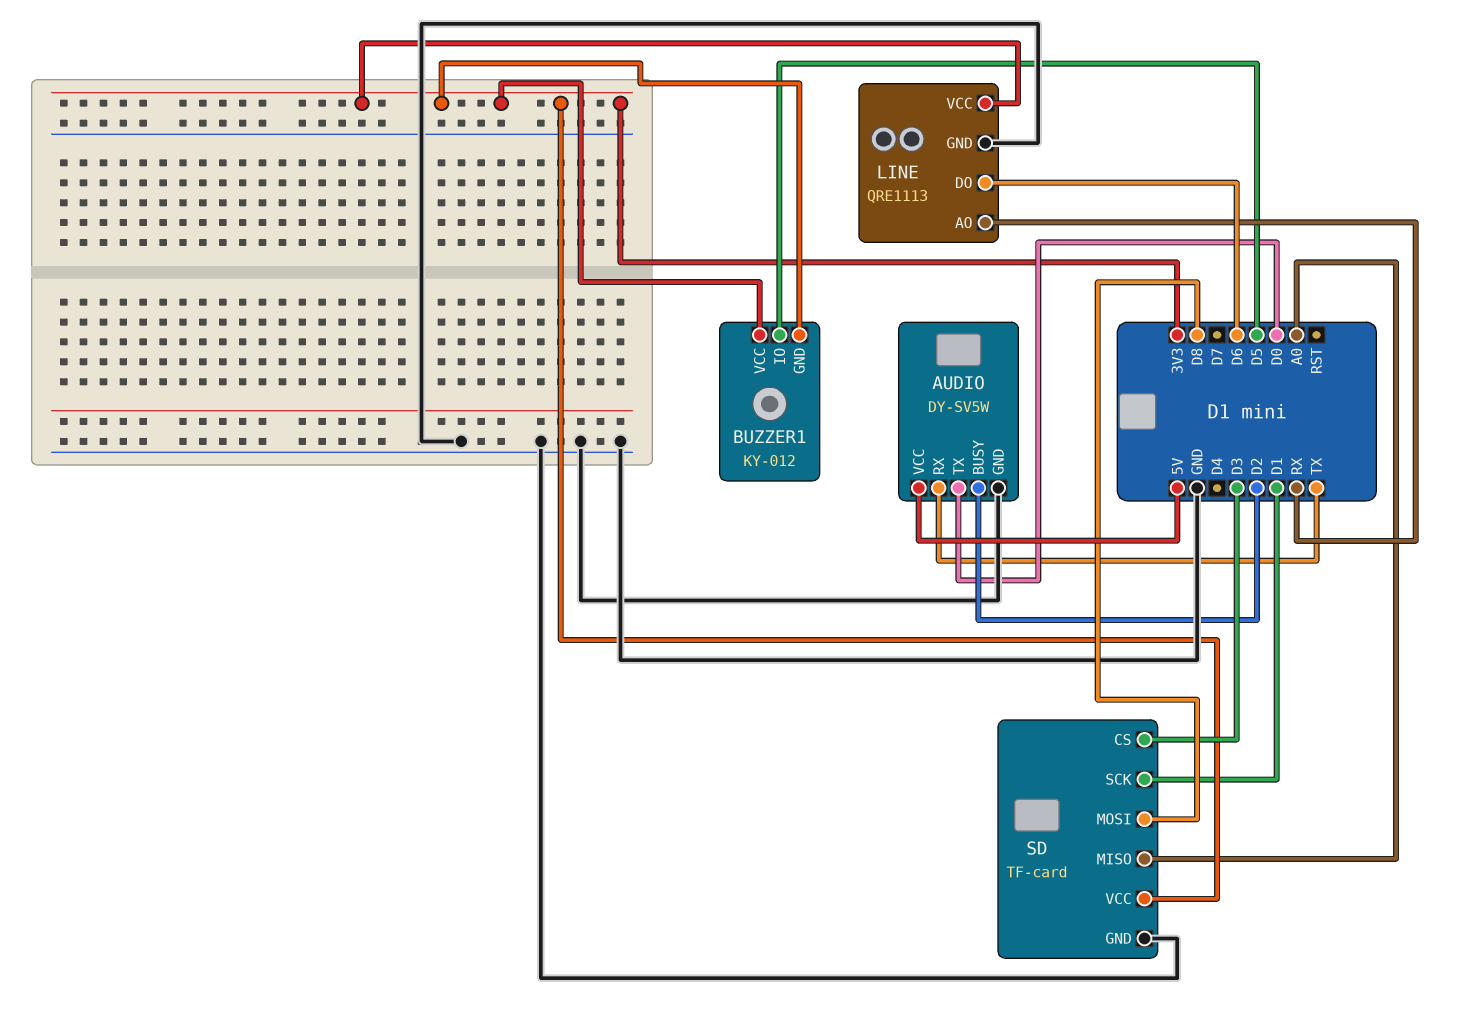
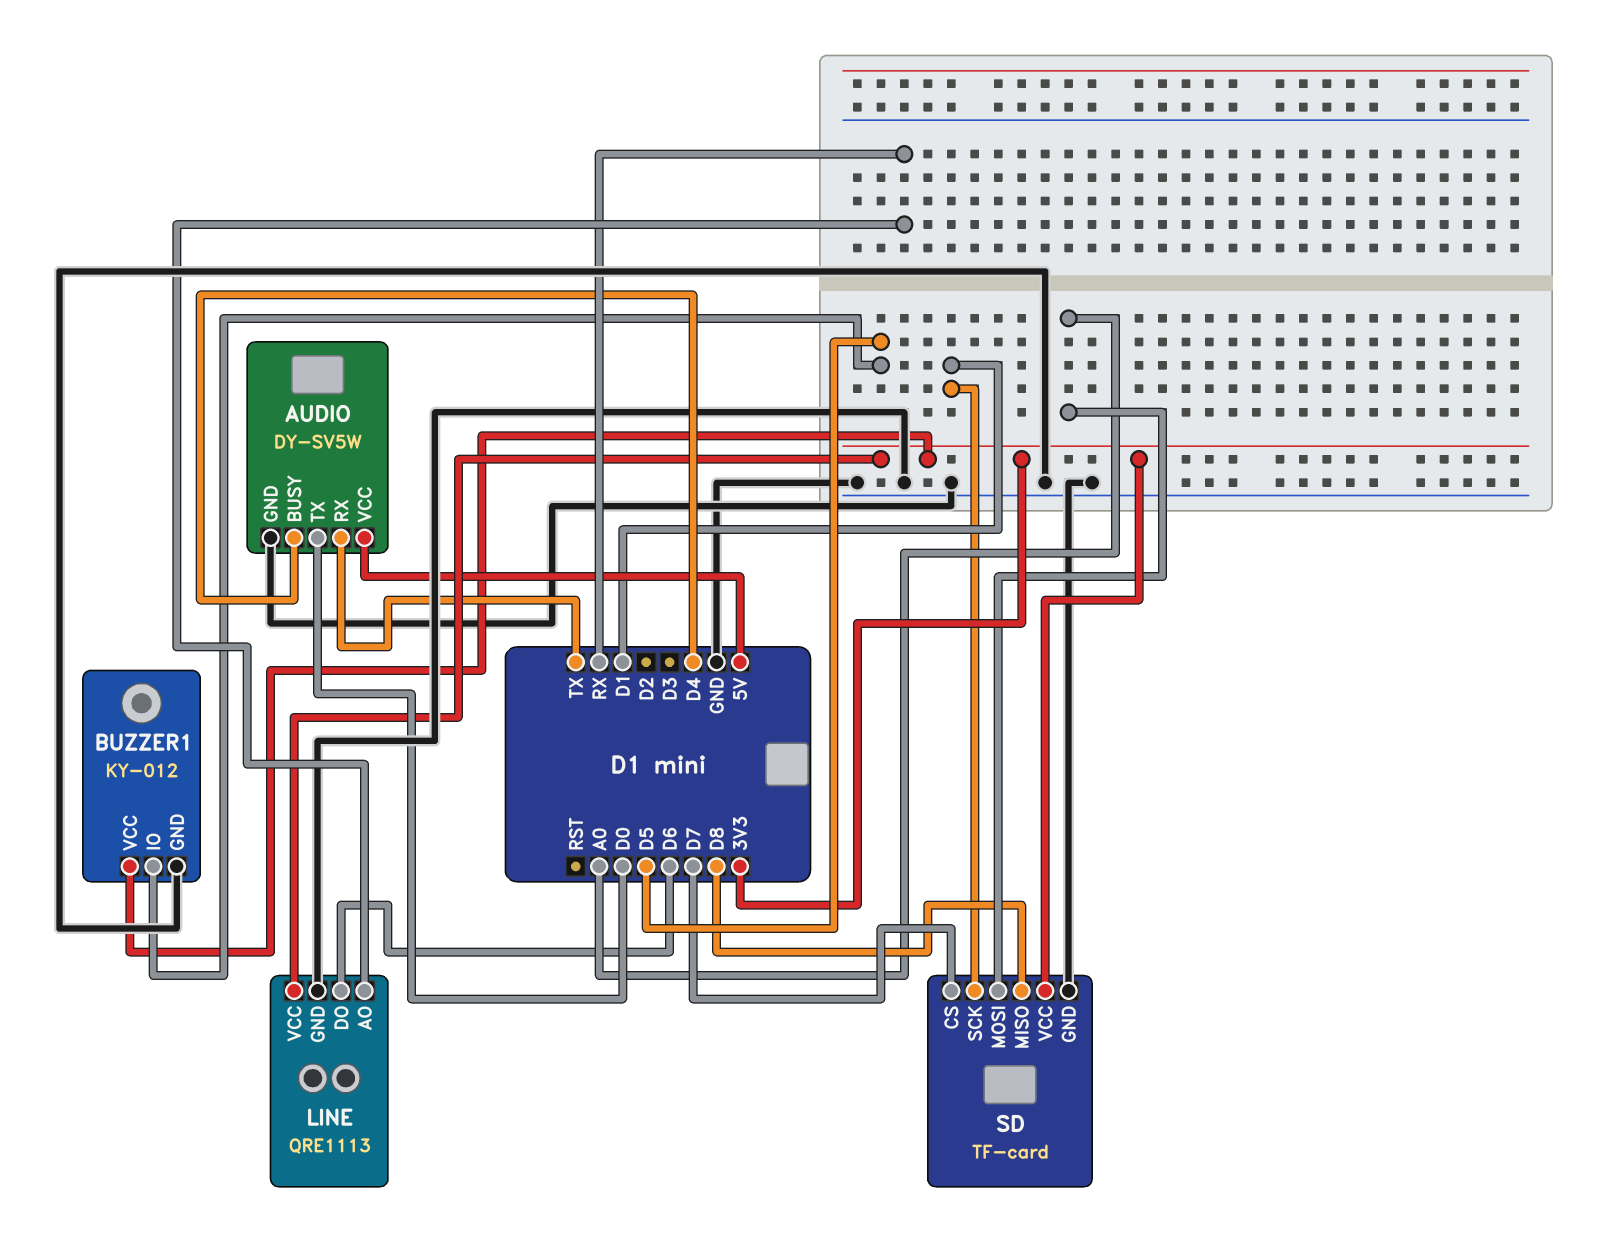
AUDIO pin BUSY: D2 -> D4
BUZZER1 pin GND: 3V3 -> GND
SD pin CS: D3 -> D7
SD pin MISO: A0 -> D8
SD pin MOSI: D8 -> A0

